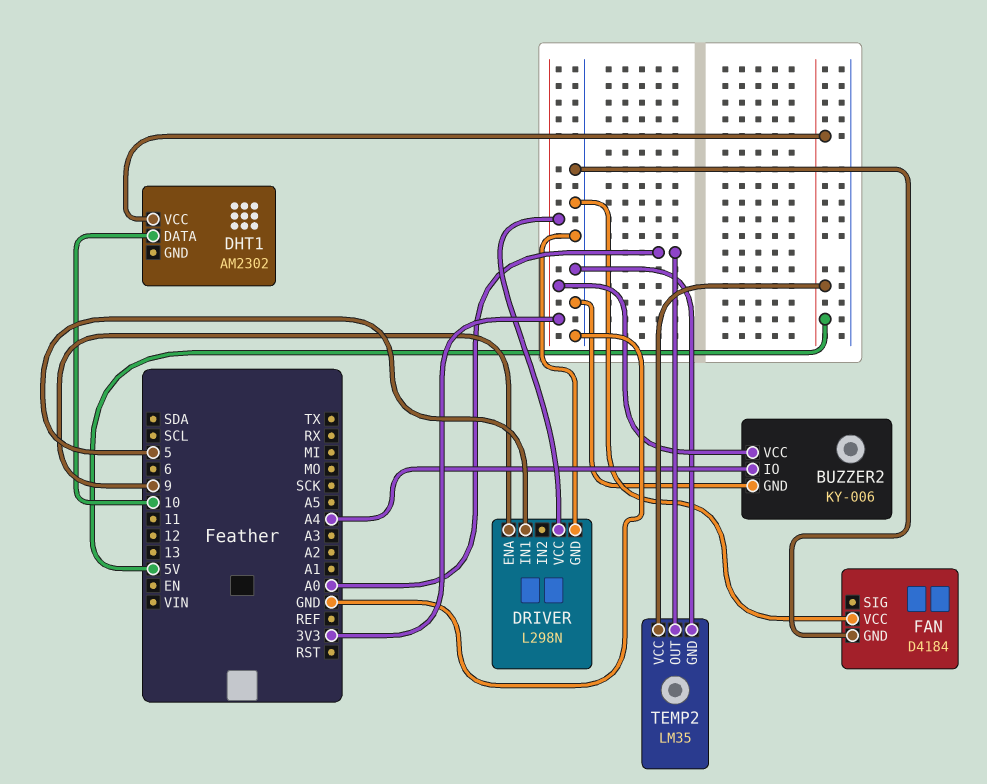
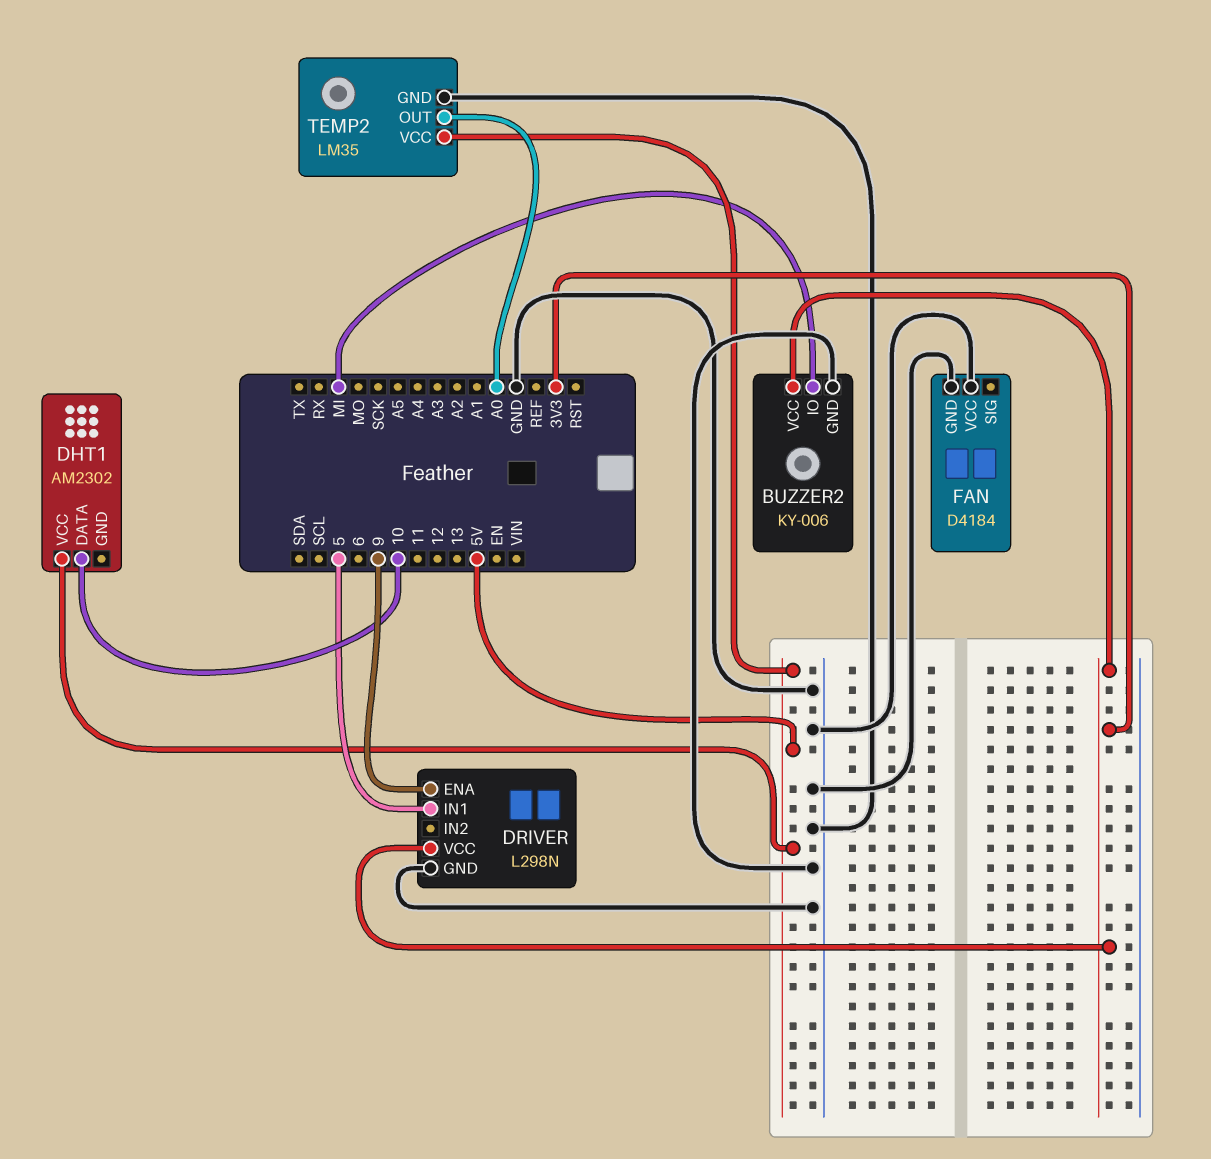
BUZZER2 pin IO: A4 -> MI

